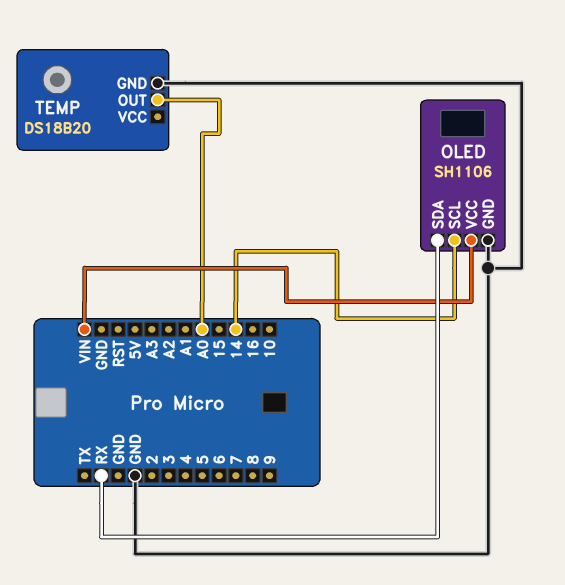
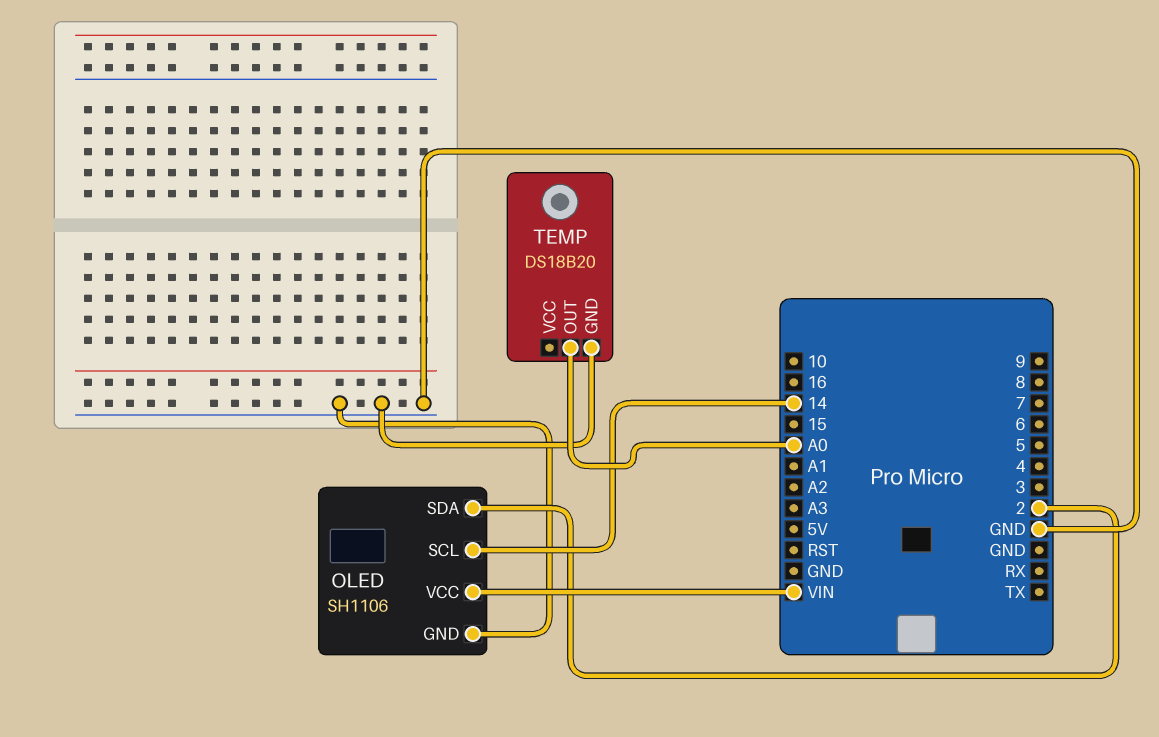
OLED pin SDA: RX -> 2

